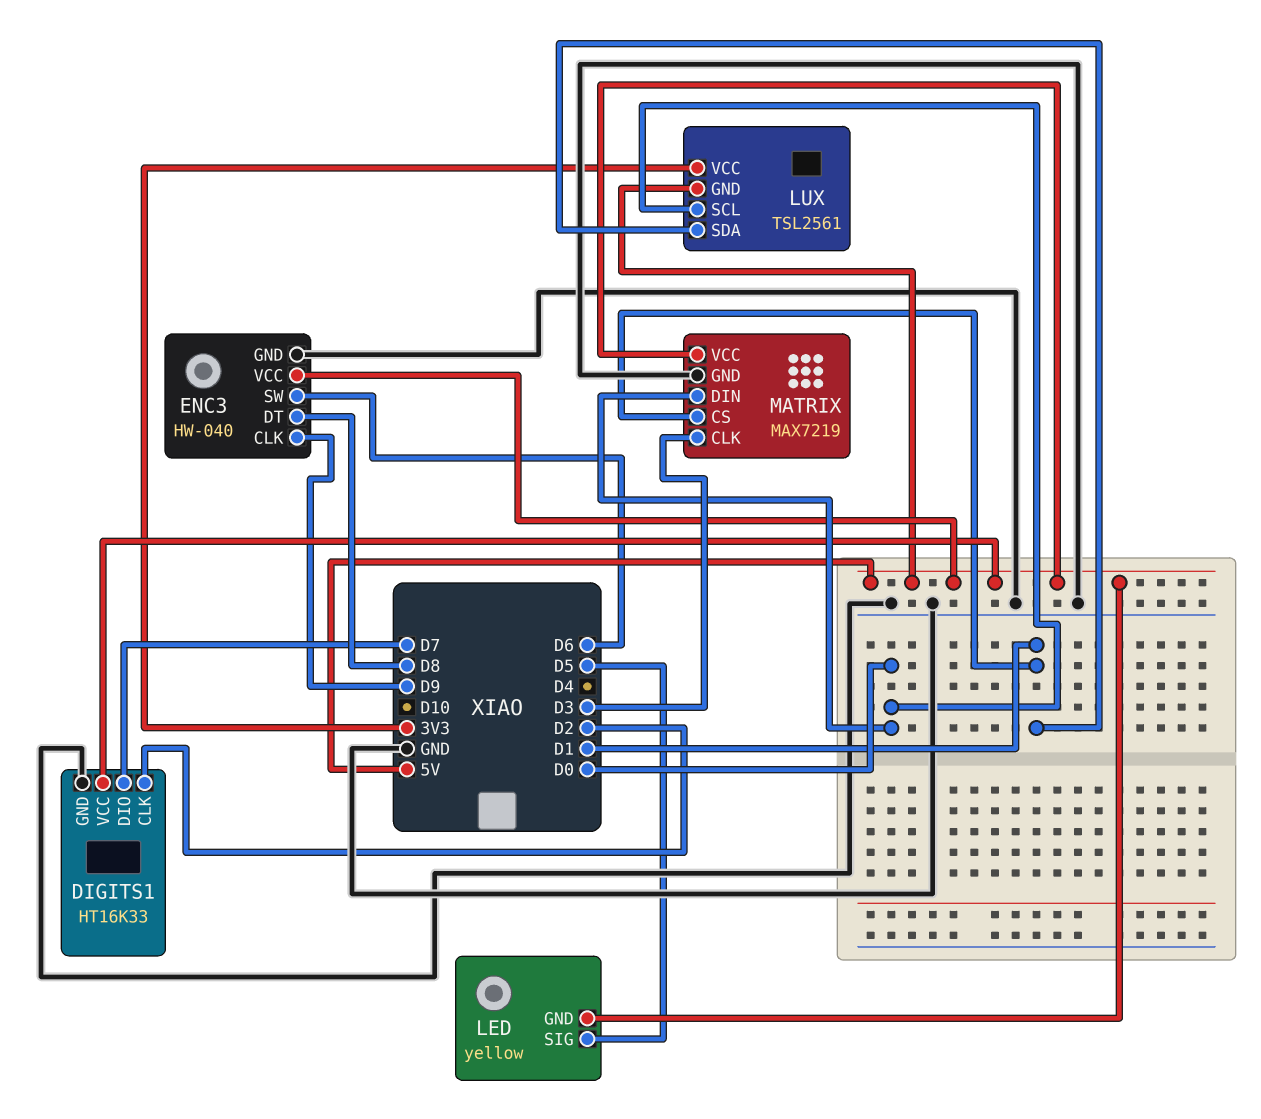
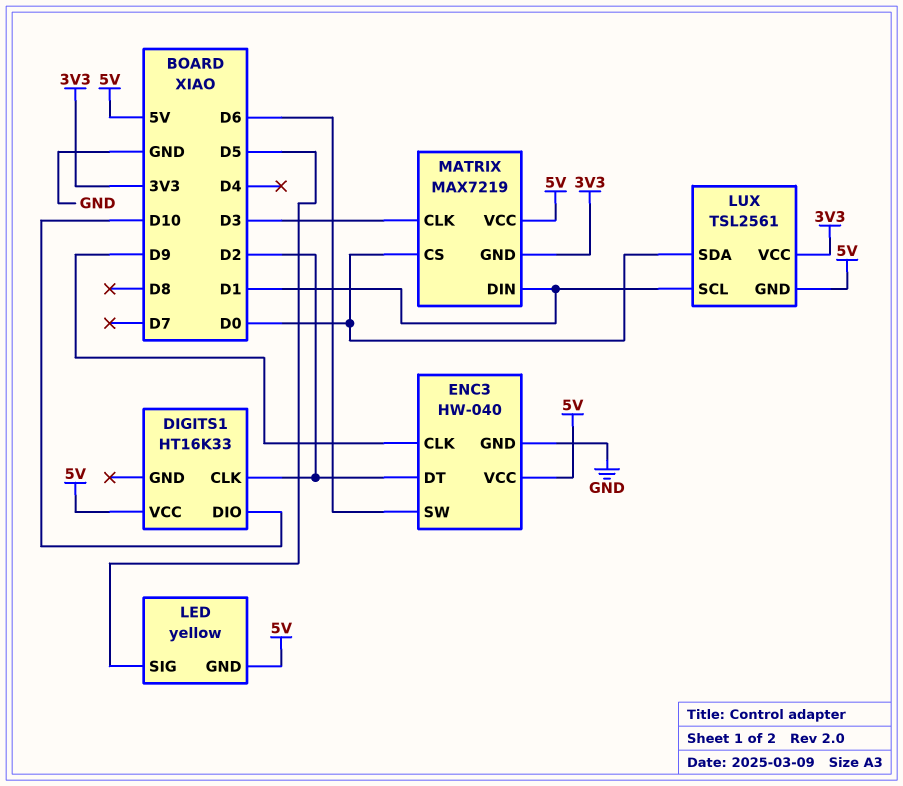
DIGITS1 pin DIO: D7 -> D10
DIGITS1 pin GND: GND -> none
ENC3 pin DT: D8 -> D2
LUX pin SCL: D0 -> D1
LUX pin SDA: D1 -> D0
MATRIX pin CS: D1 -> D0
MATRIX pin DIN: D0 -> D1
MATRIX pin GND: GND -> 3V3

